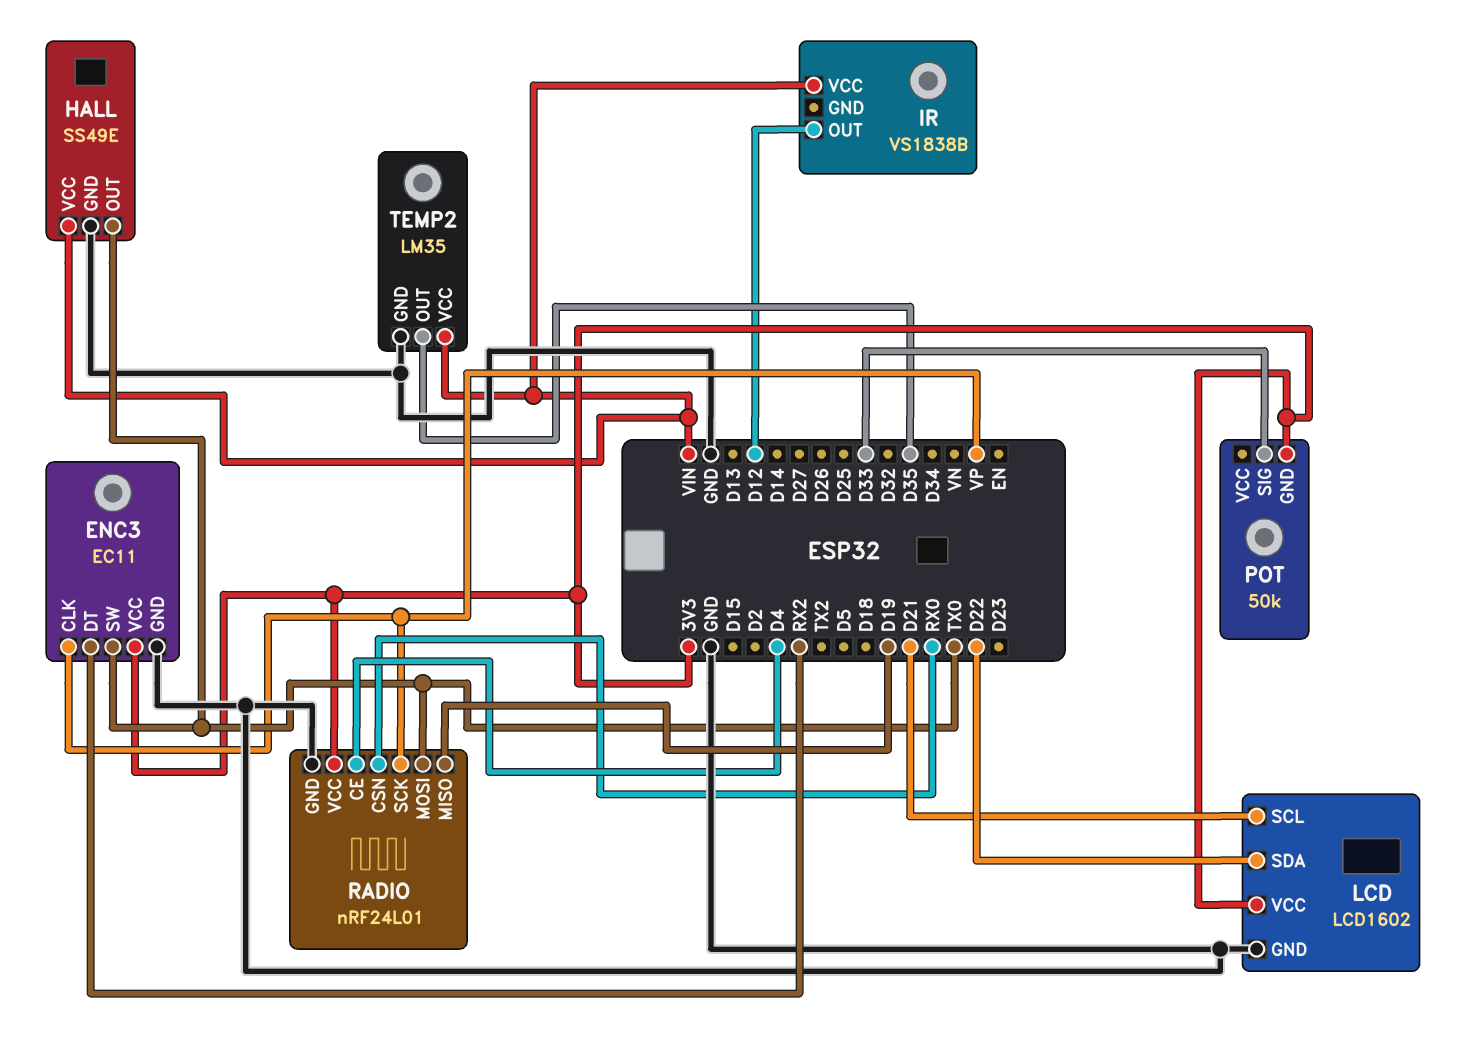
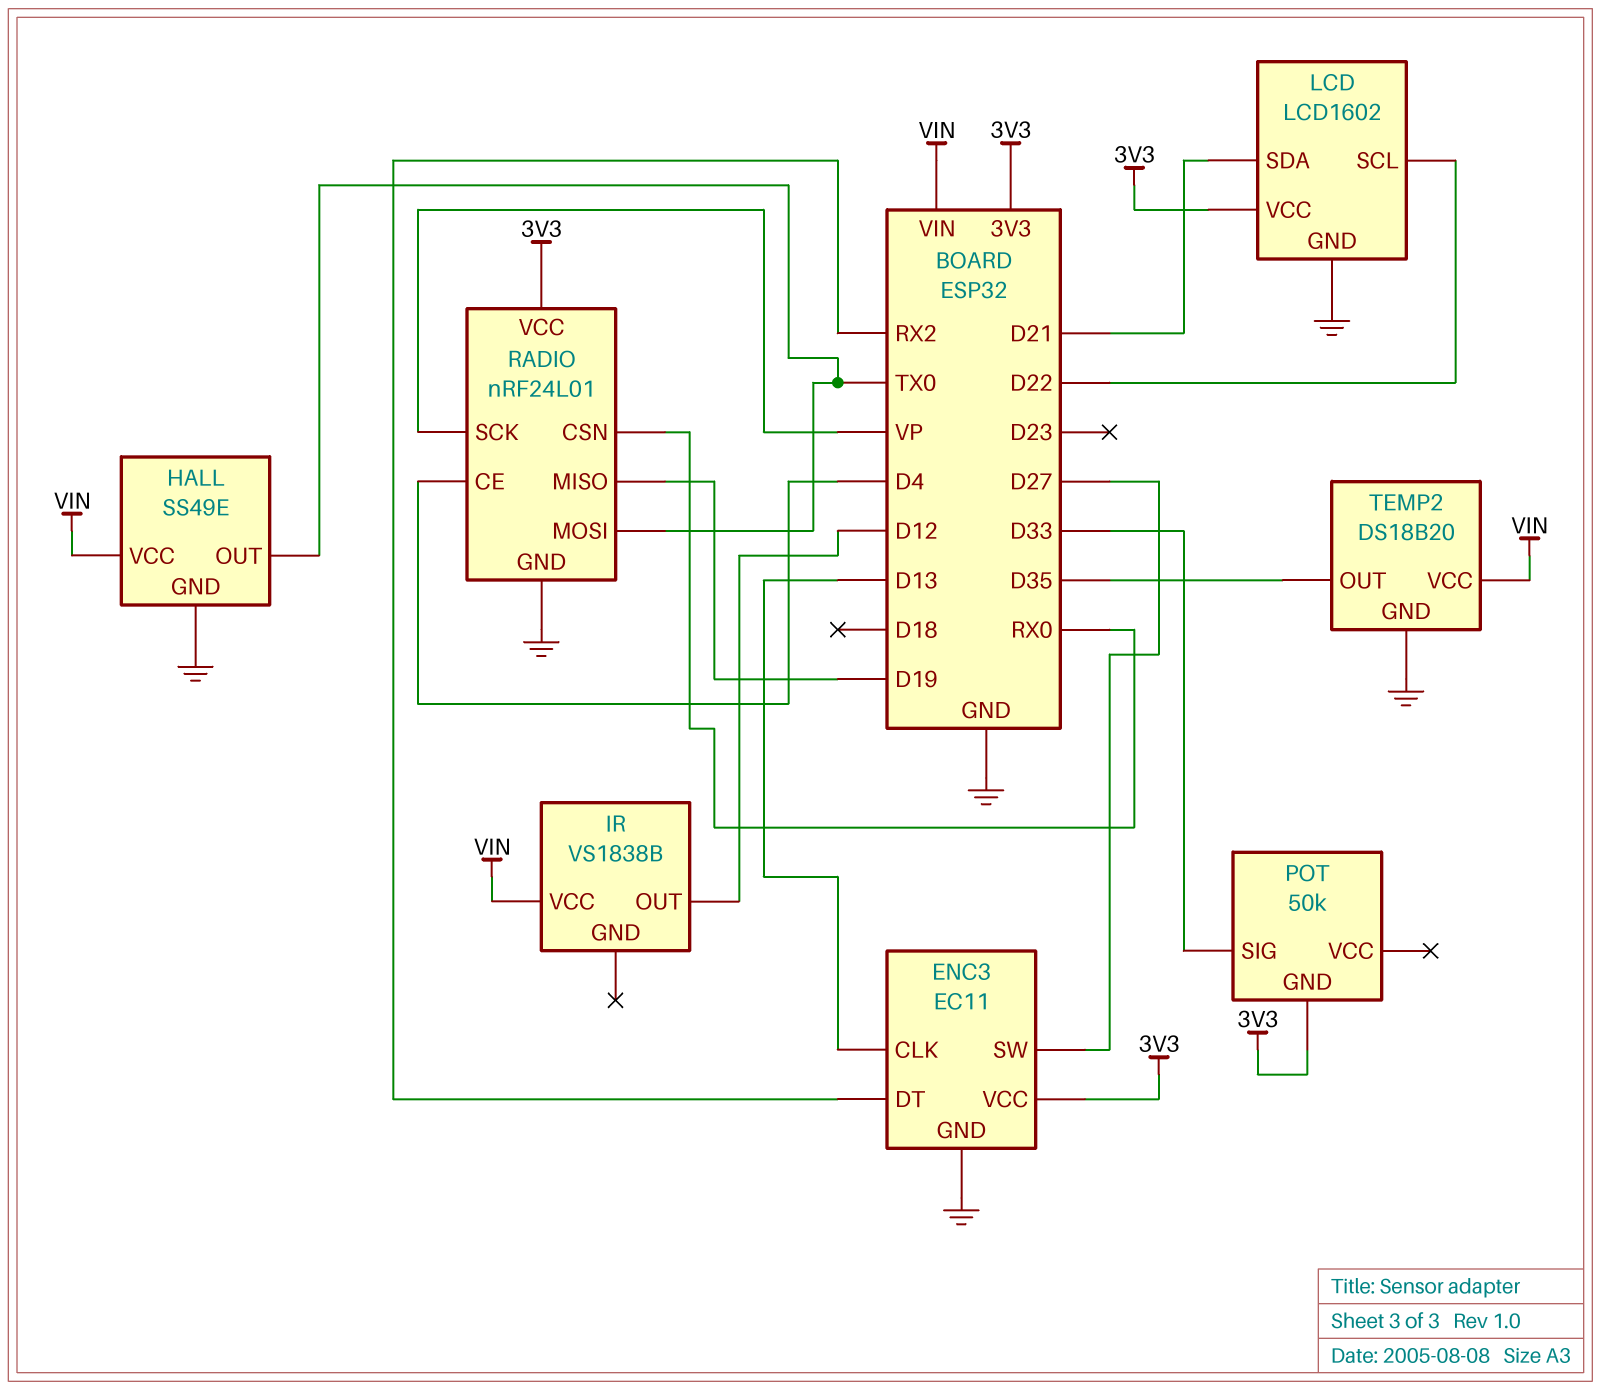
ENC3 pin CLK: VP -> D13
ENC3 pin SW: TX0 -> D27
LCD pin SCL: D21 -> D22
LCD pin SDA: D22 -> D21
TEMP2: LM35 -> DS18B20

